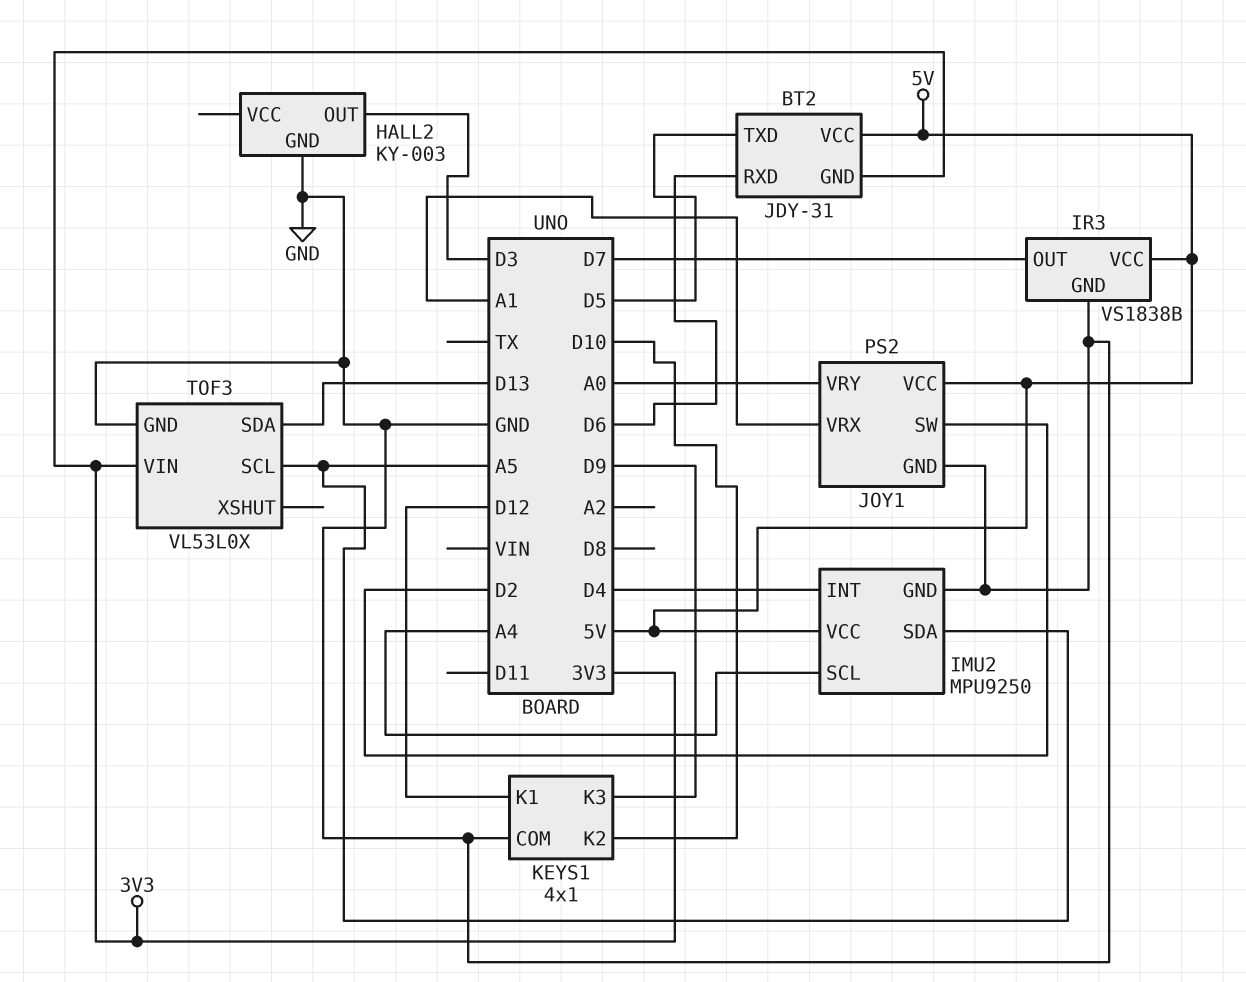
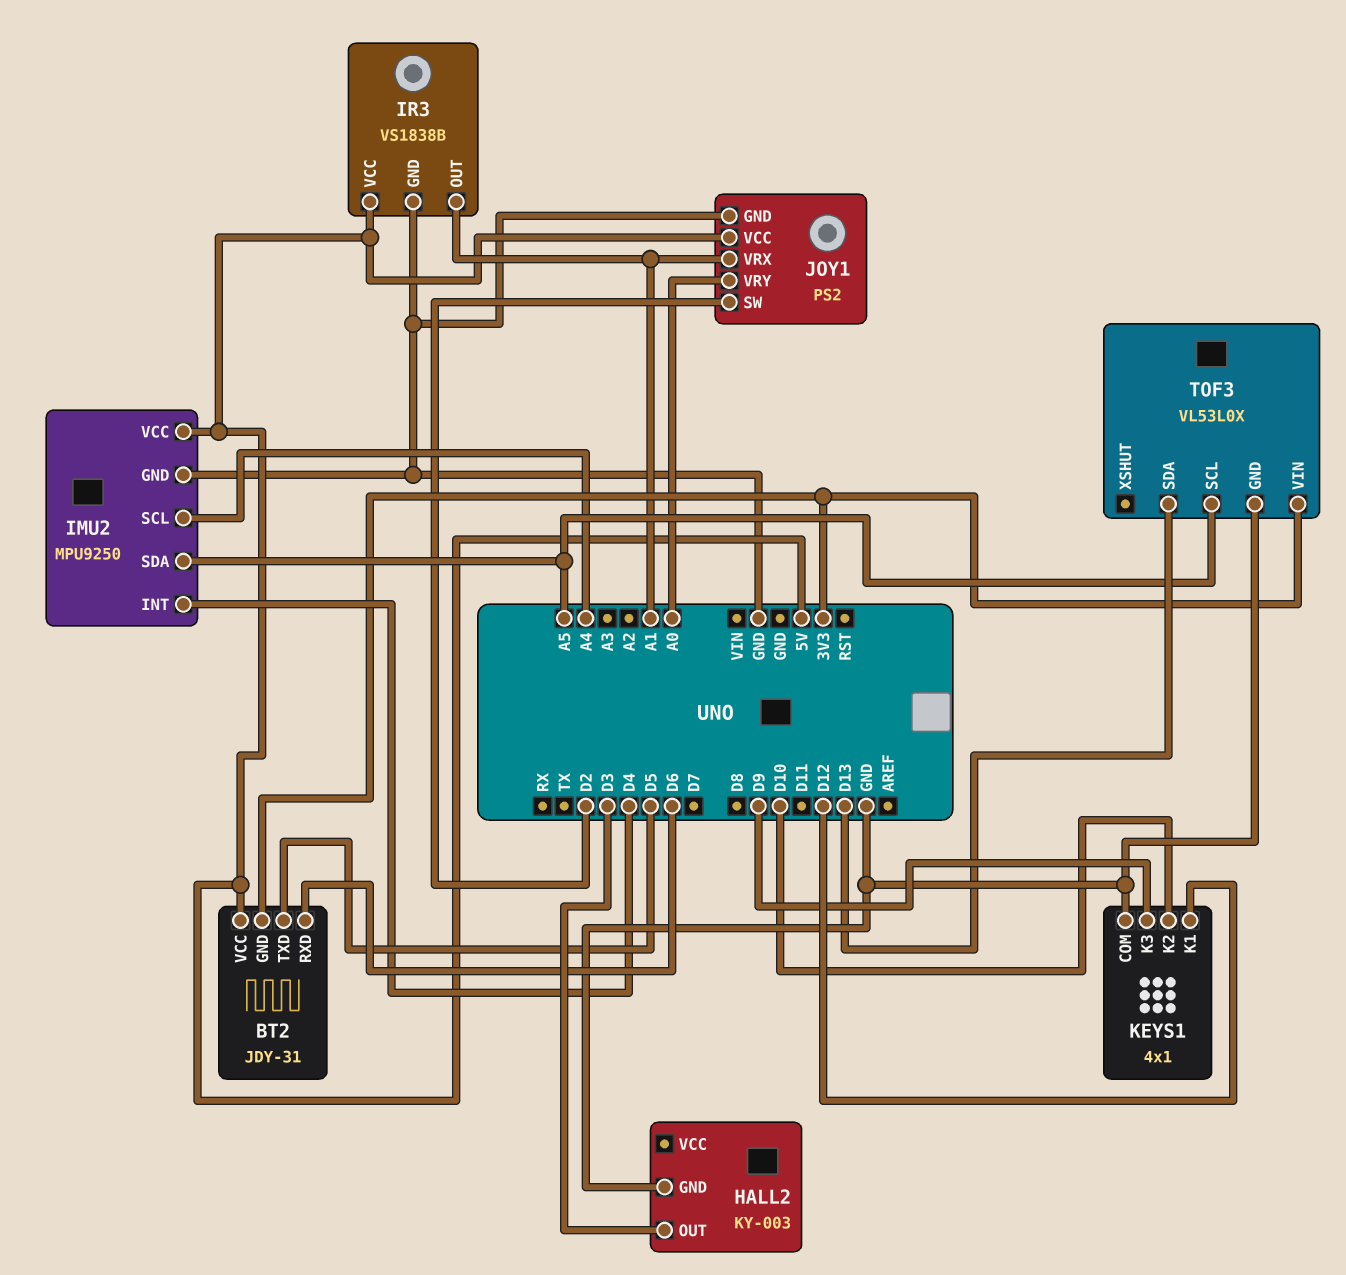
IR3 pin OUT: D7 -> A1

